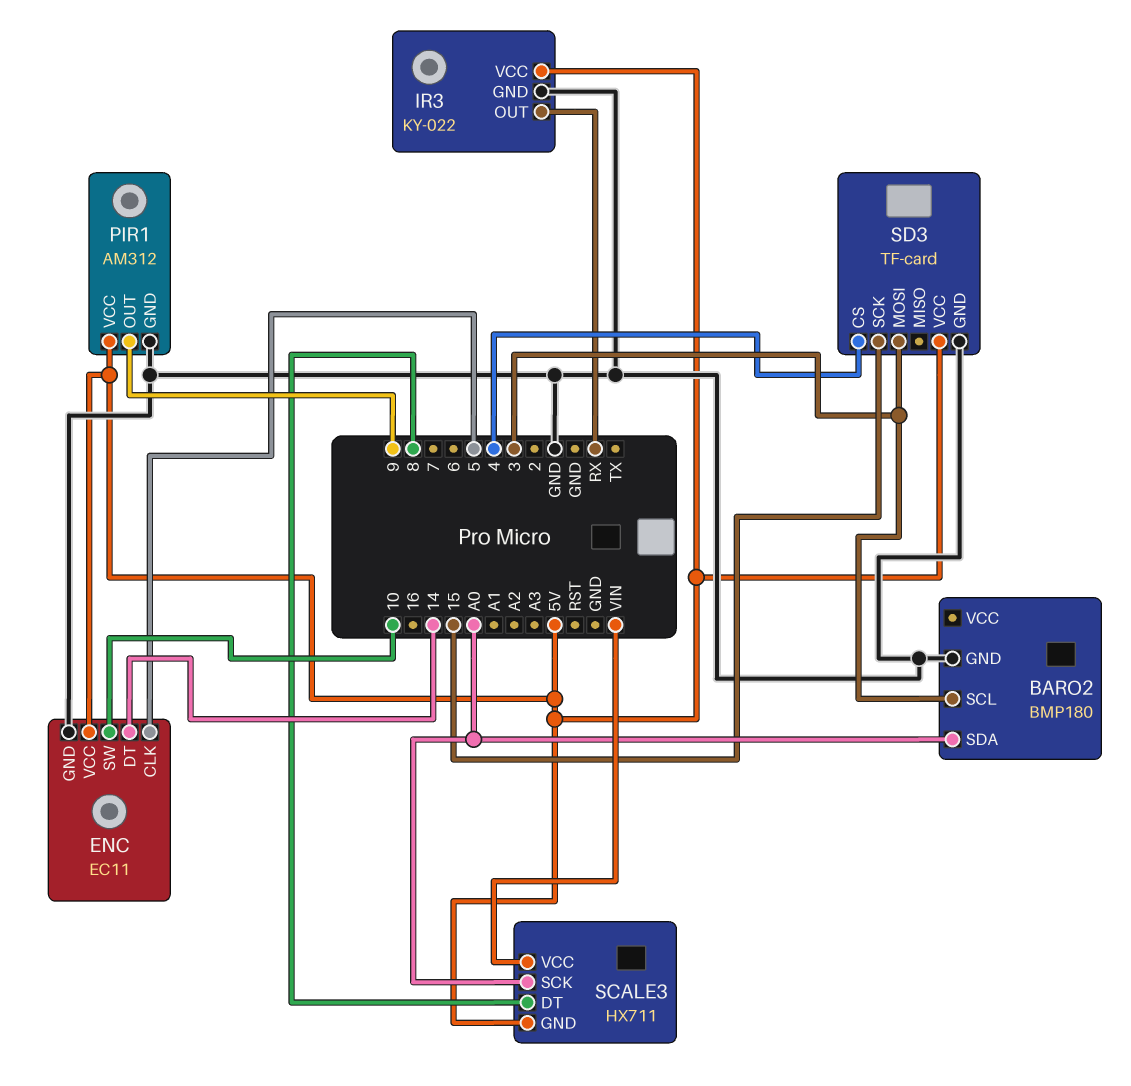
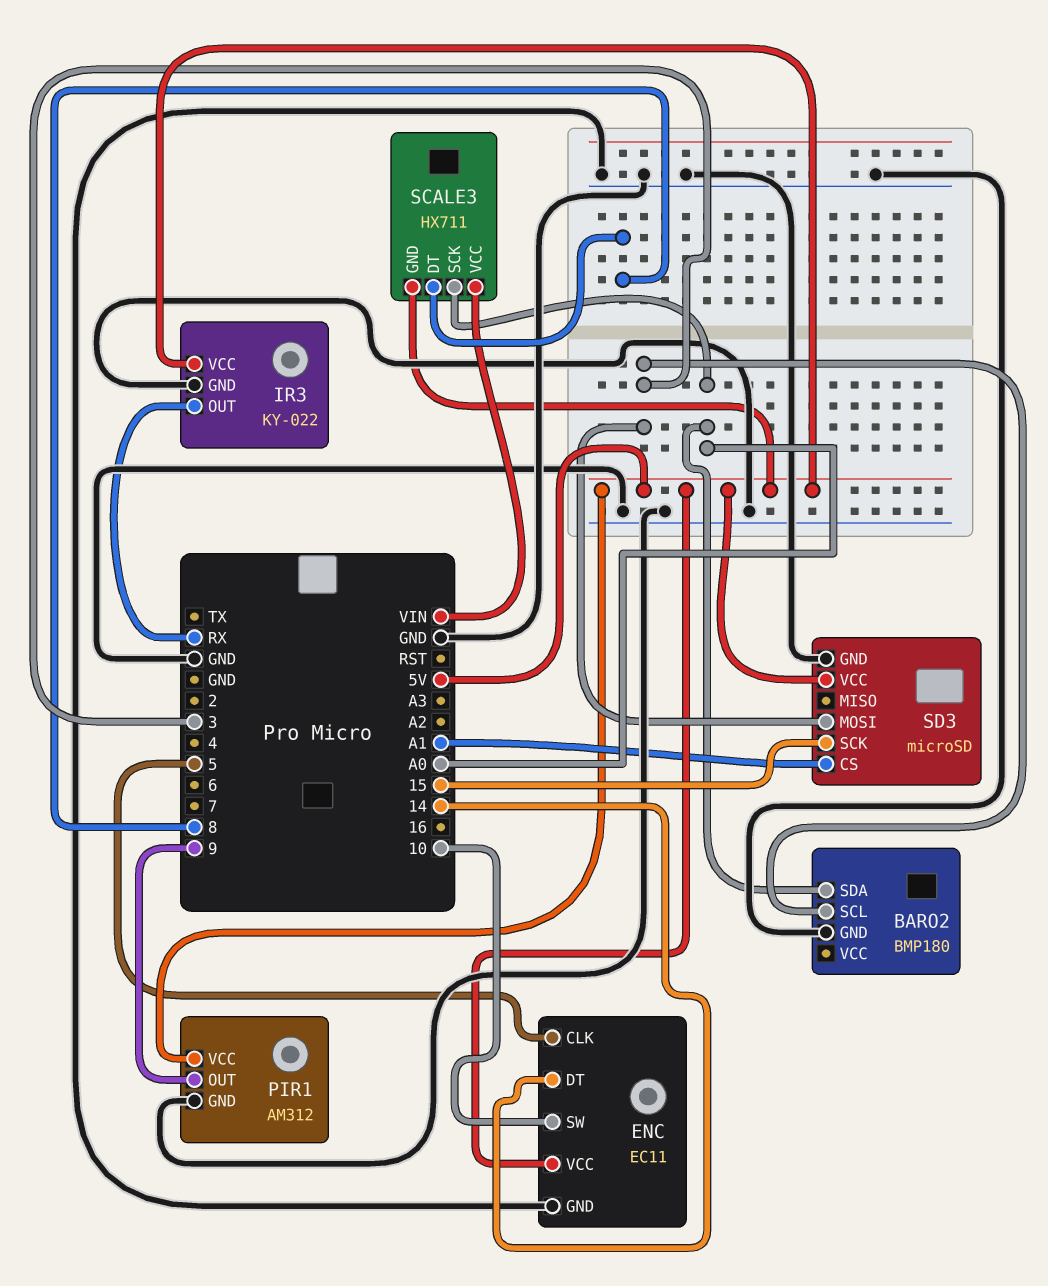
SD3: TF-card -> microSD
SD3 pin CS: 4 -> A1

